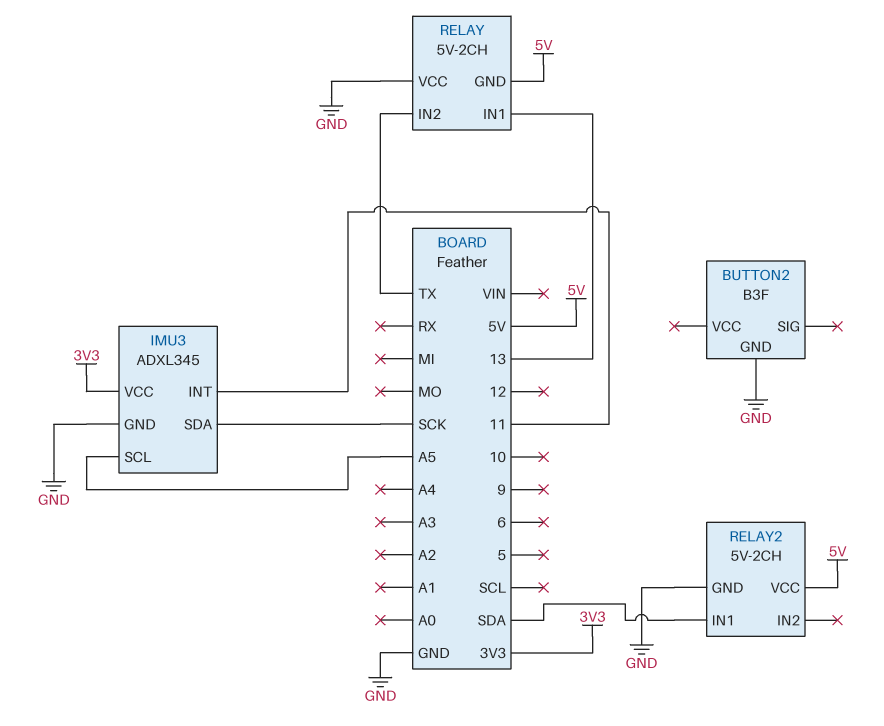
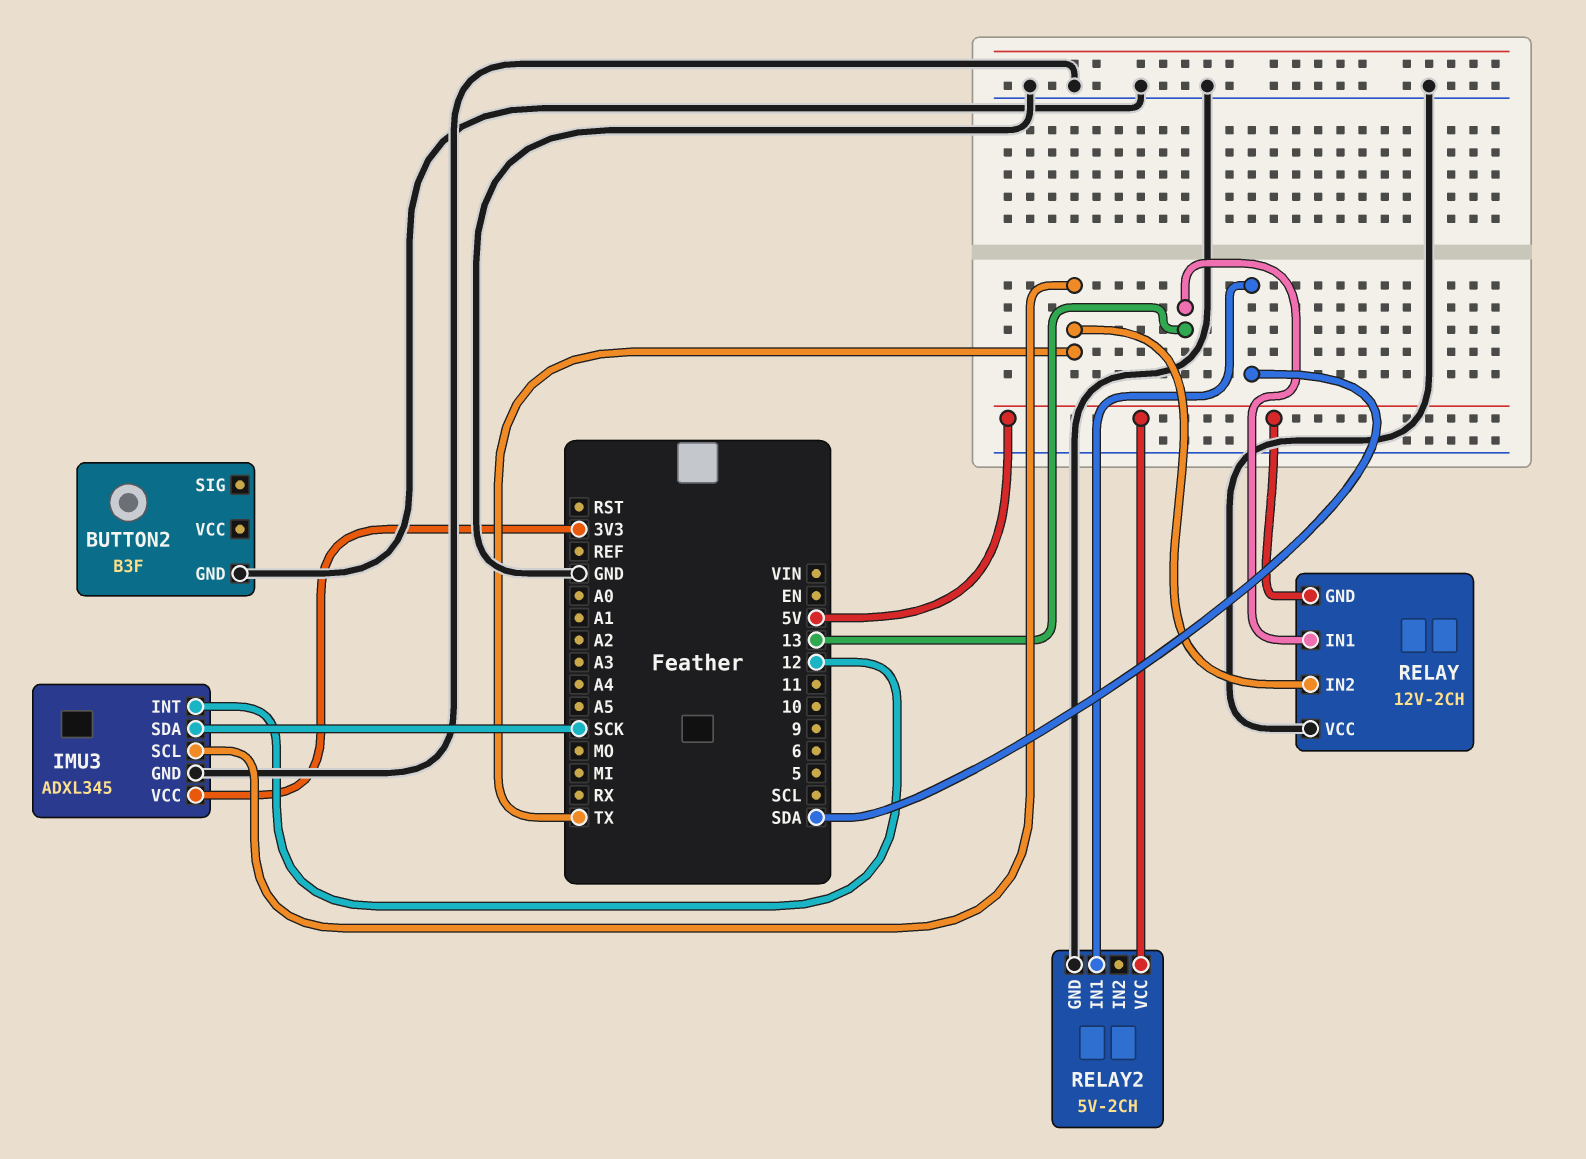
IMU3 pin INT: 11 -> 12
IMU3 pin SCL: A5 -> TX
RELAY: 5V-2CH -> 12V-2CH

